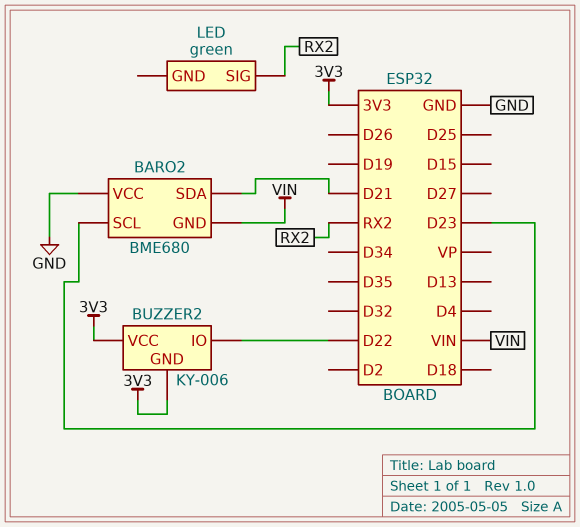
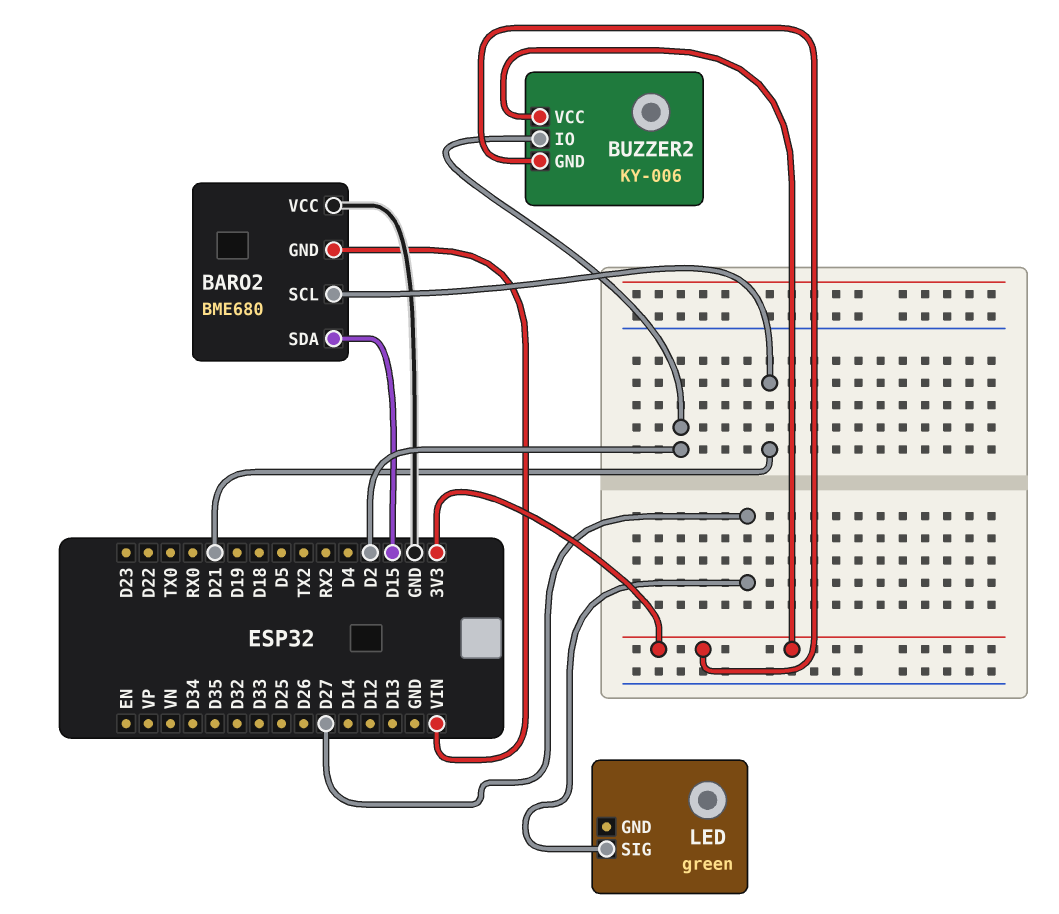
BARO2 pin SCL: D23 -> D21
BARO2 pin SDA: D21 -> D15
BUZZER2 pin IO: D22 -> D2
LED pin SIG: RX2 -> D27

